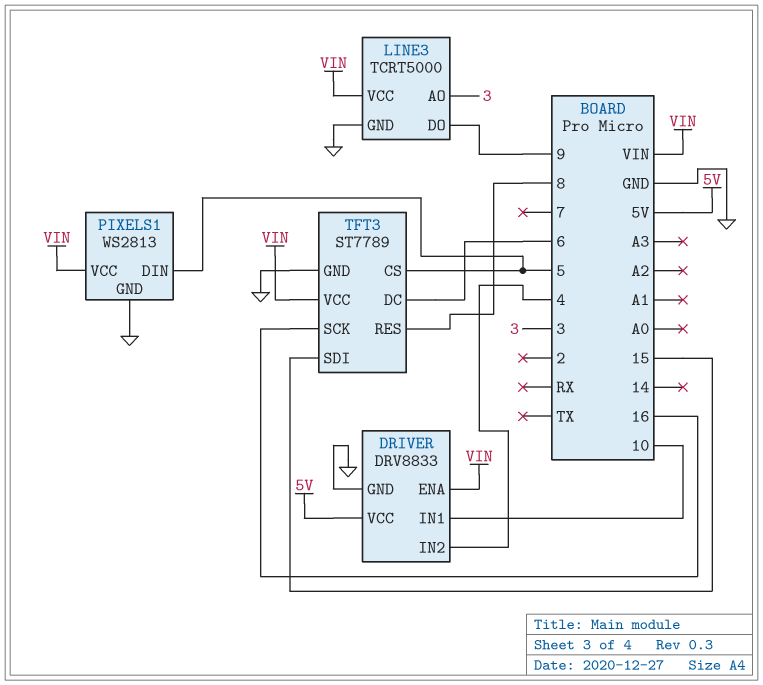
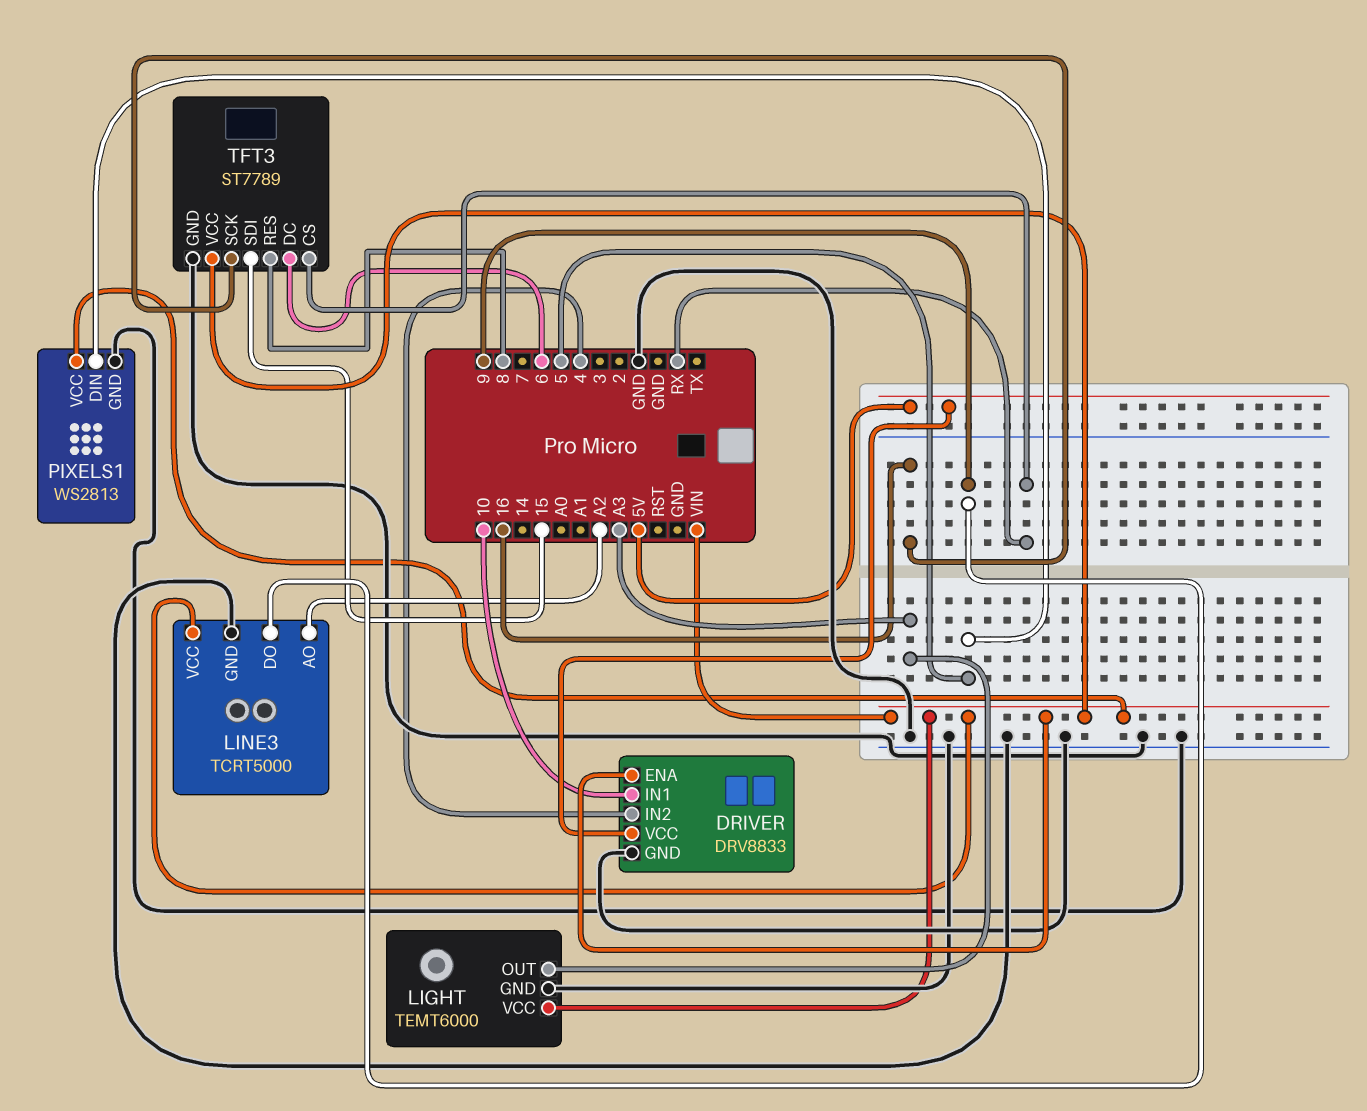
LIGHT: none -> TEMT6000
LIGHT pin GND: none -> GND
LIGHT pin OUT: none -> A3
LIGHT pin VCC: none -> VIN
LINE3 pin AO: 3 -> A2
TFT3 pin CS: 5 -> RX

